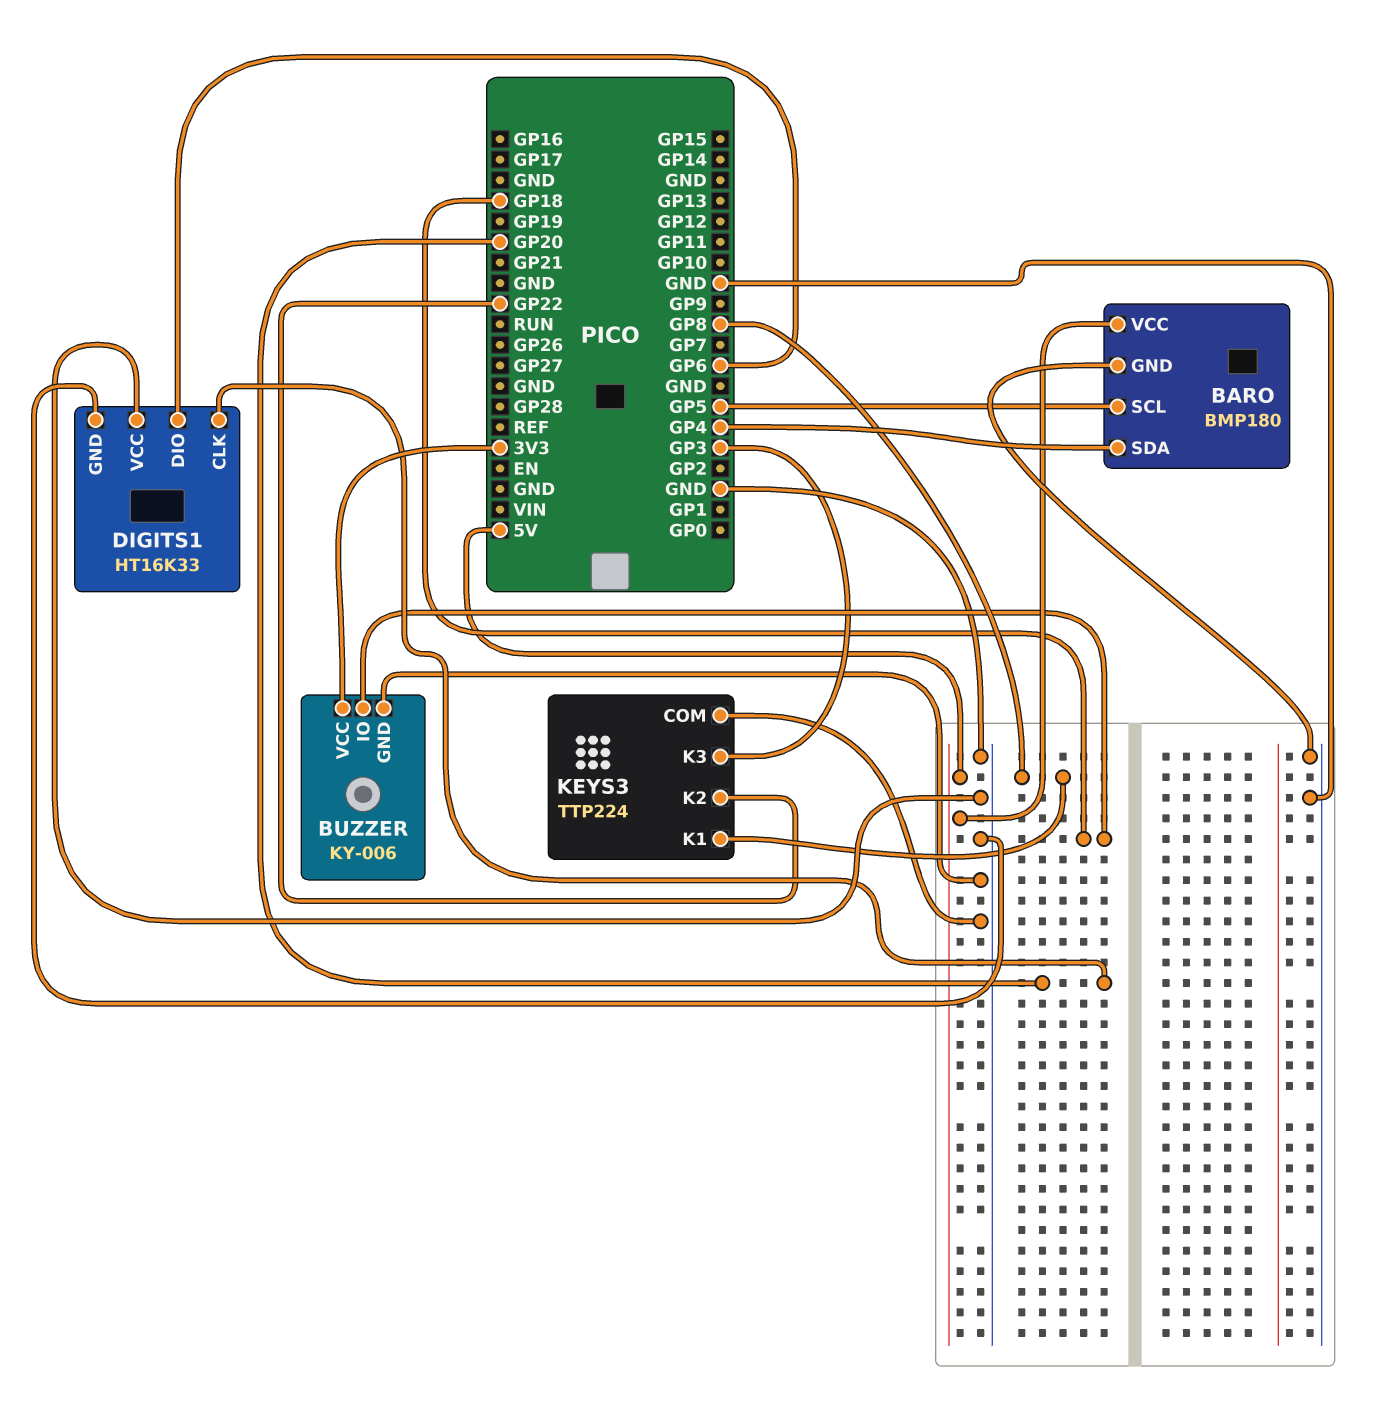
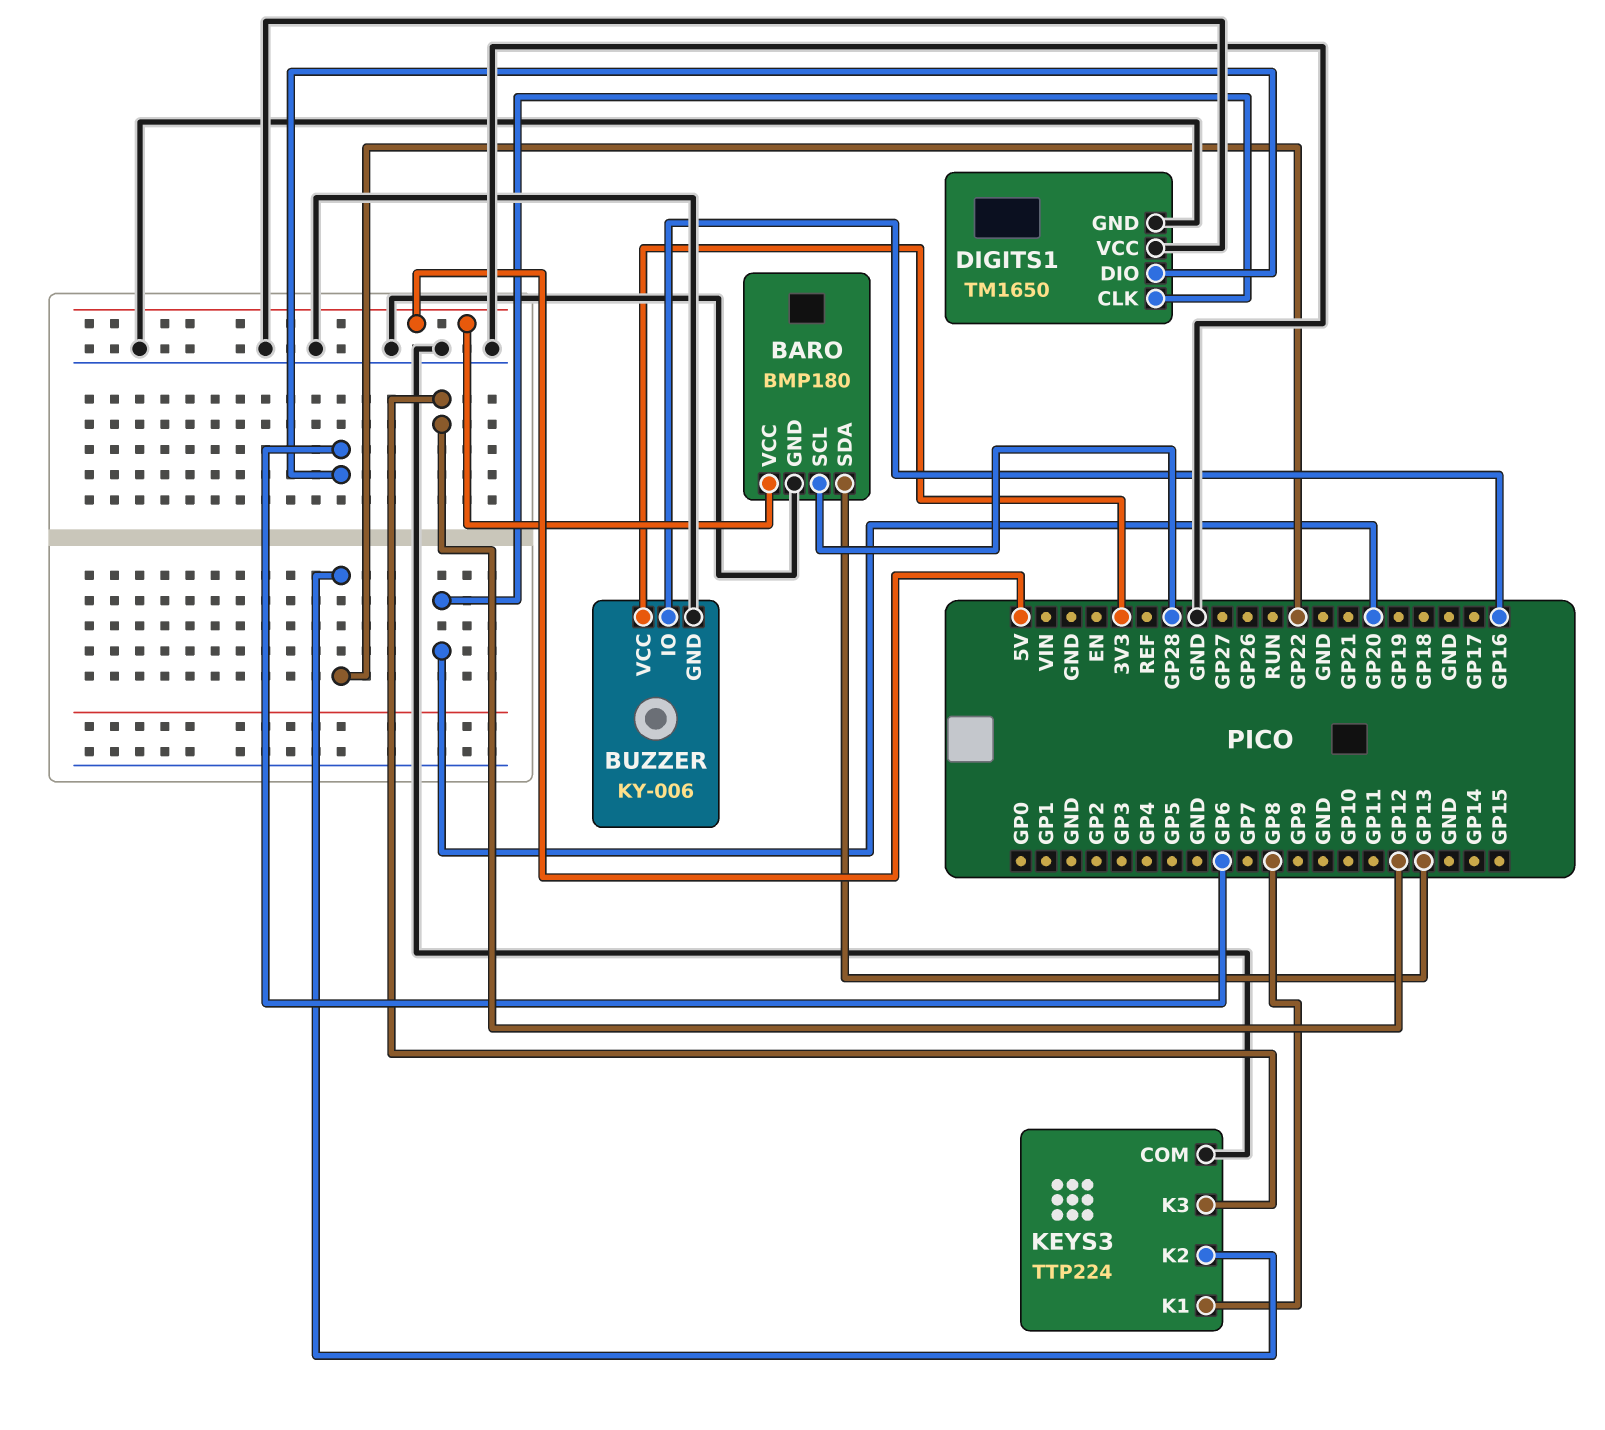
BARO pin SCL: GP5 -> GP28
BARO pin SDA: GP4 -> GP13
BUZZER pin IO: GP18 -> GP16
DIGITS1: HT16K33 -> TM1650
KEYS3 pin K3: GP3 -> GP12

